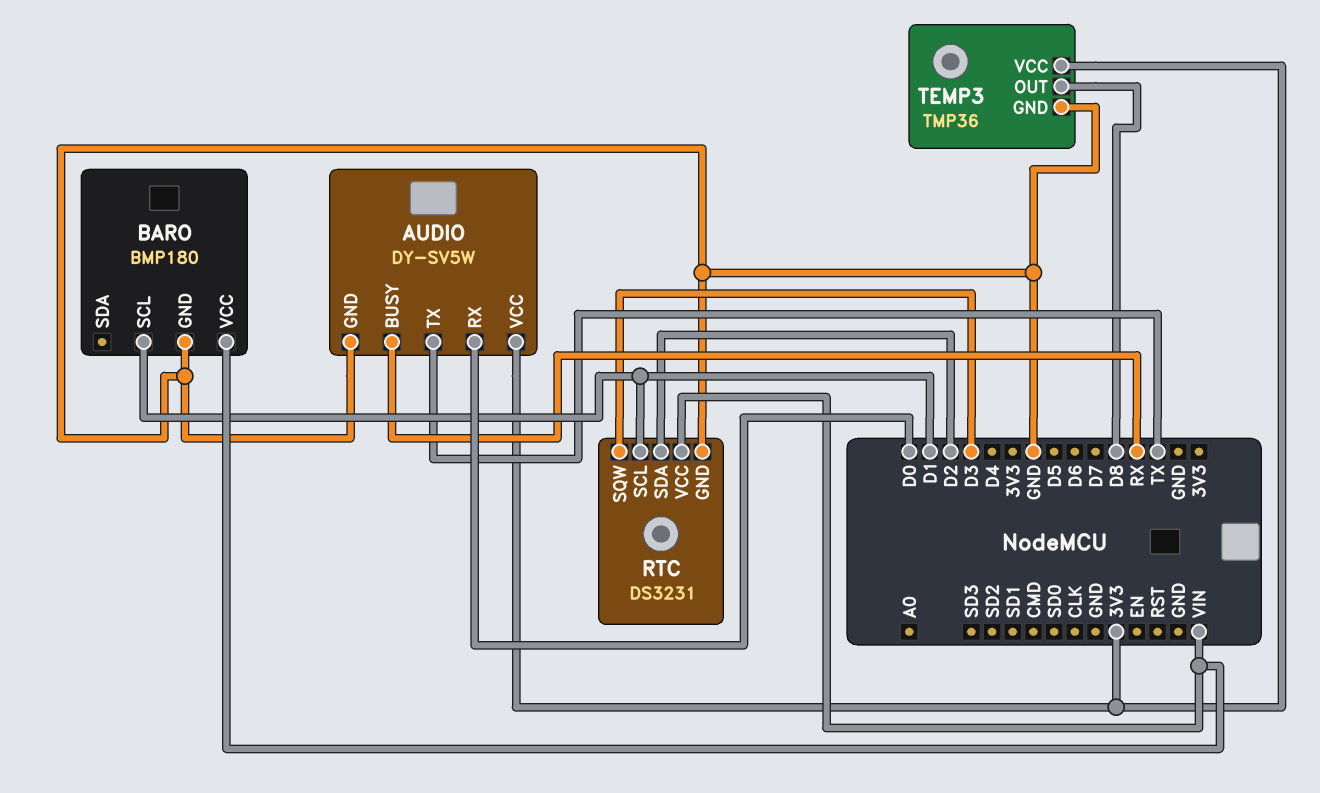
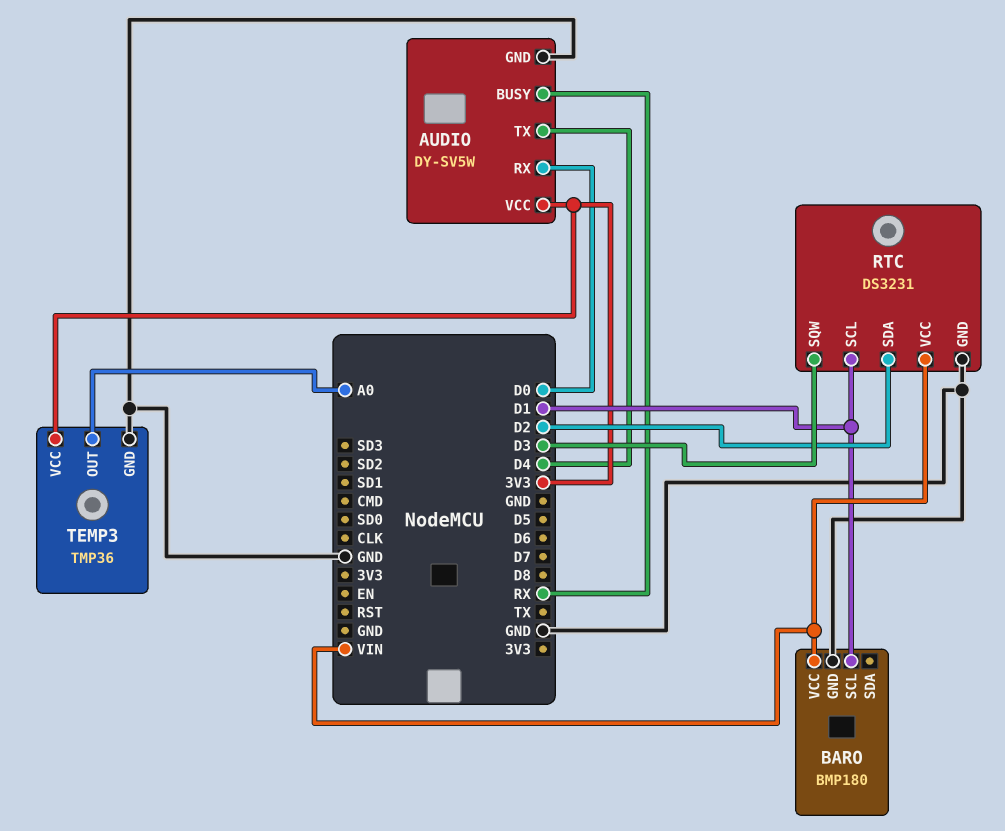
AUDIO pin TX: TX -> D4
TEMP3 pin OUT: D8 -> A0

